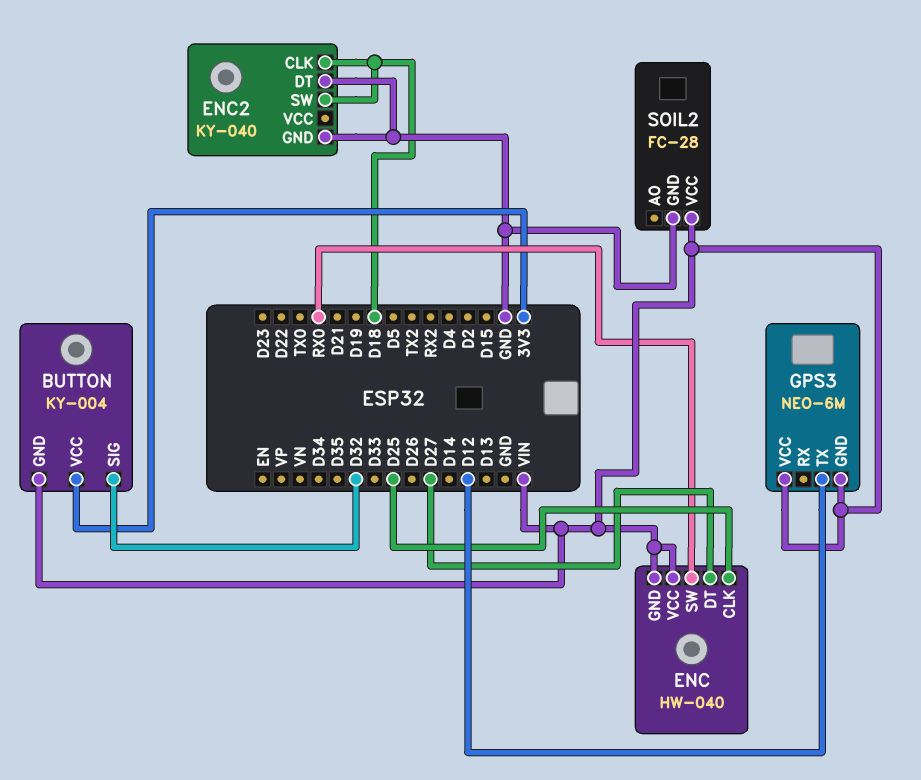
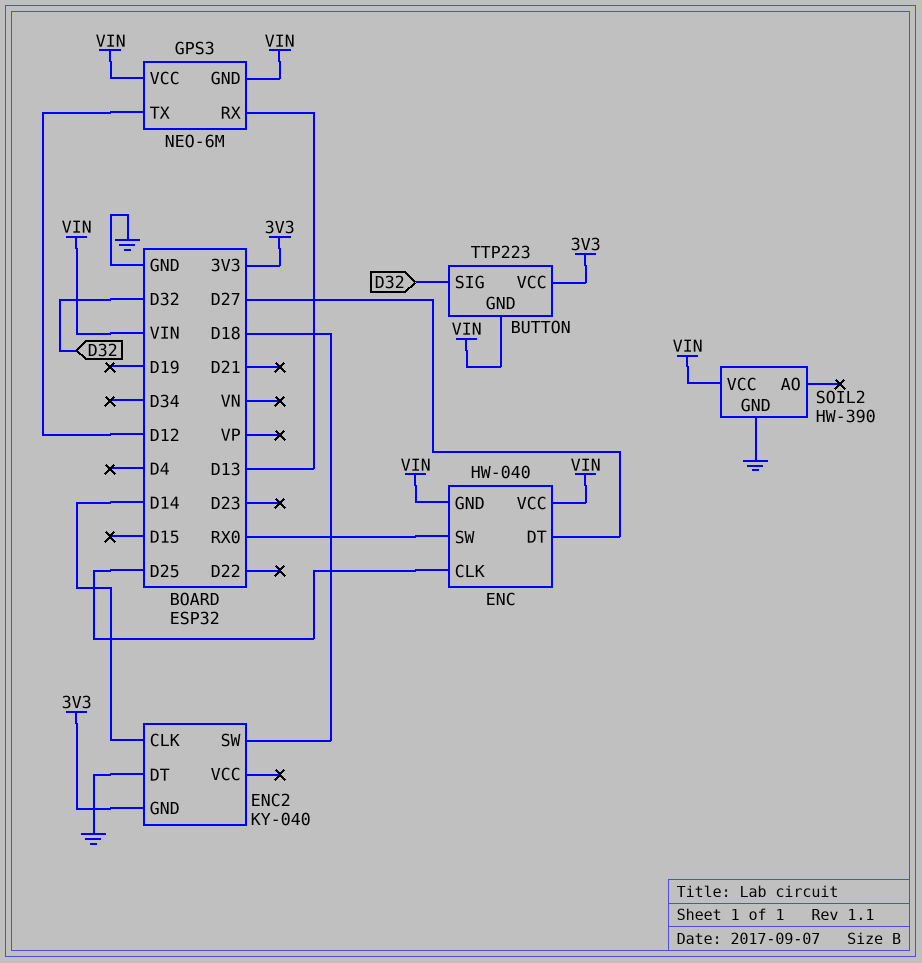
BUTTON: KY-004 -> TTP223
ENC2 pin CLK: D18 -> D14
ENC2 pin GND: GND -> 3V3
GPS3 pin RX: none -> D13
SOIL2: FC-28 -> HW-390

